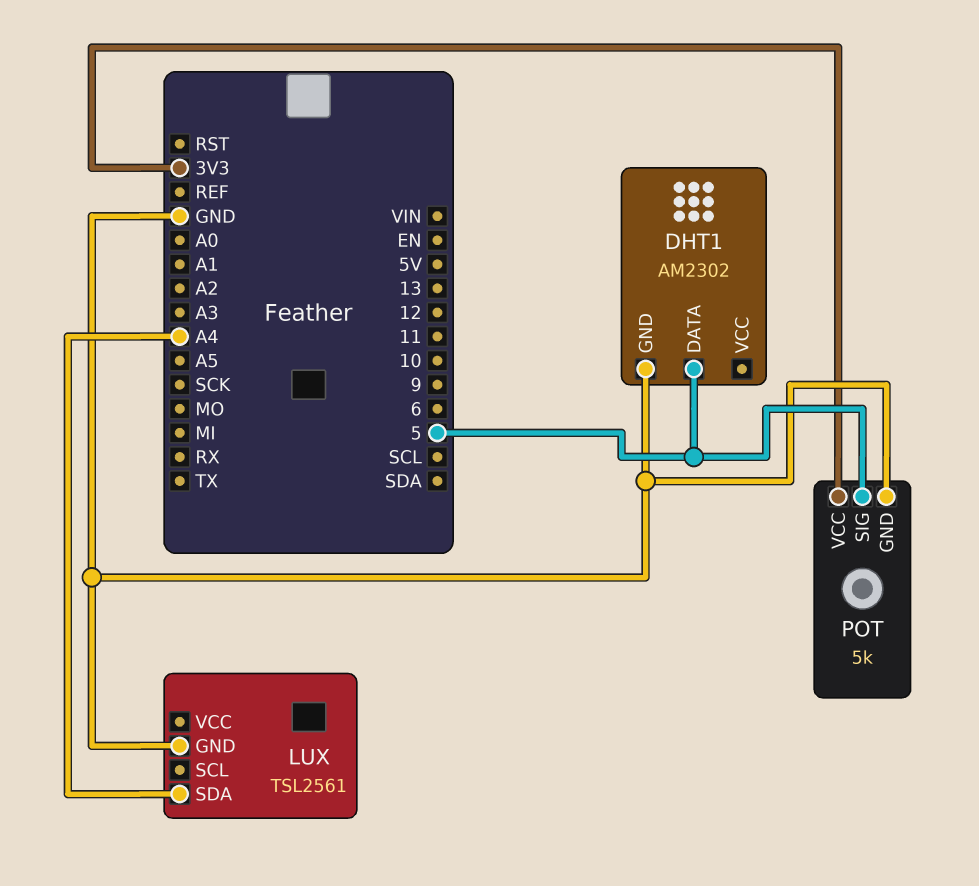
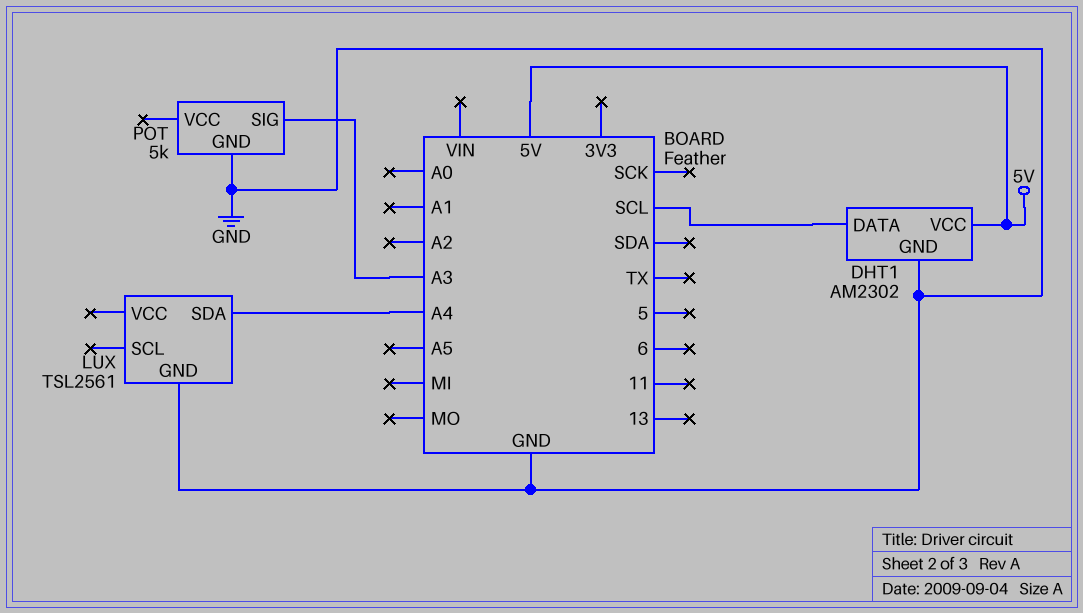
DHT1 pin DATA: 5 -> SCL
DHT1 pin VCC: none -> 5V
POT pin SIG: 5 -> A3
POT pin VCC: 3V3 -> none

